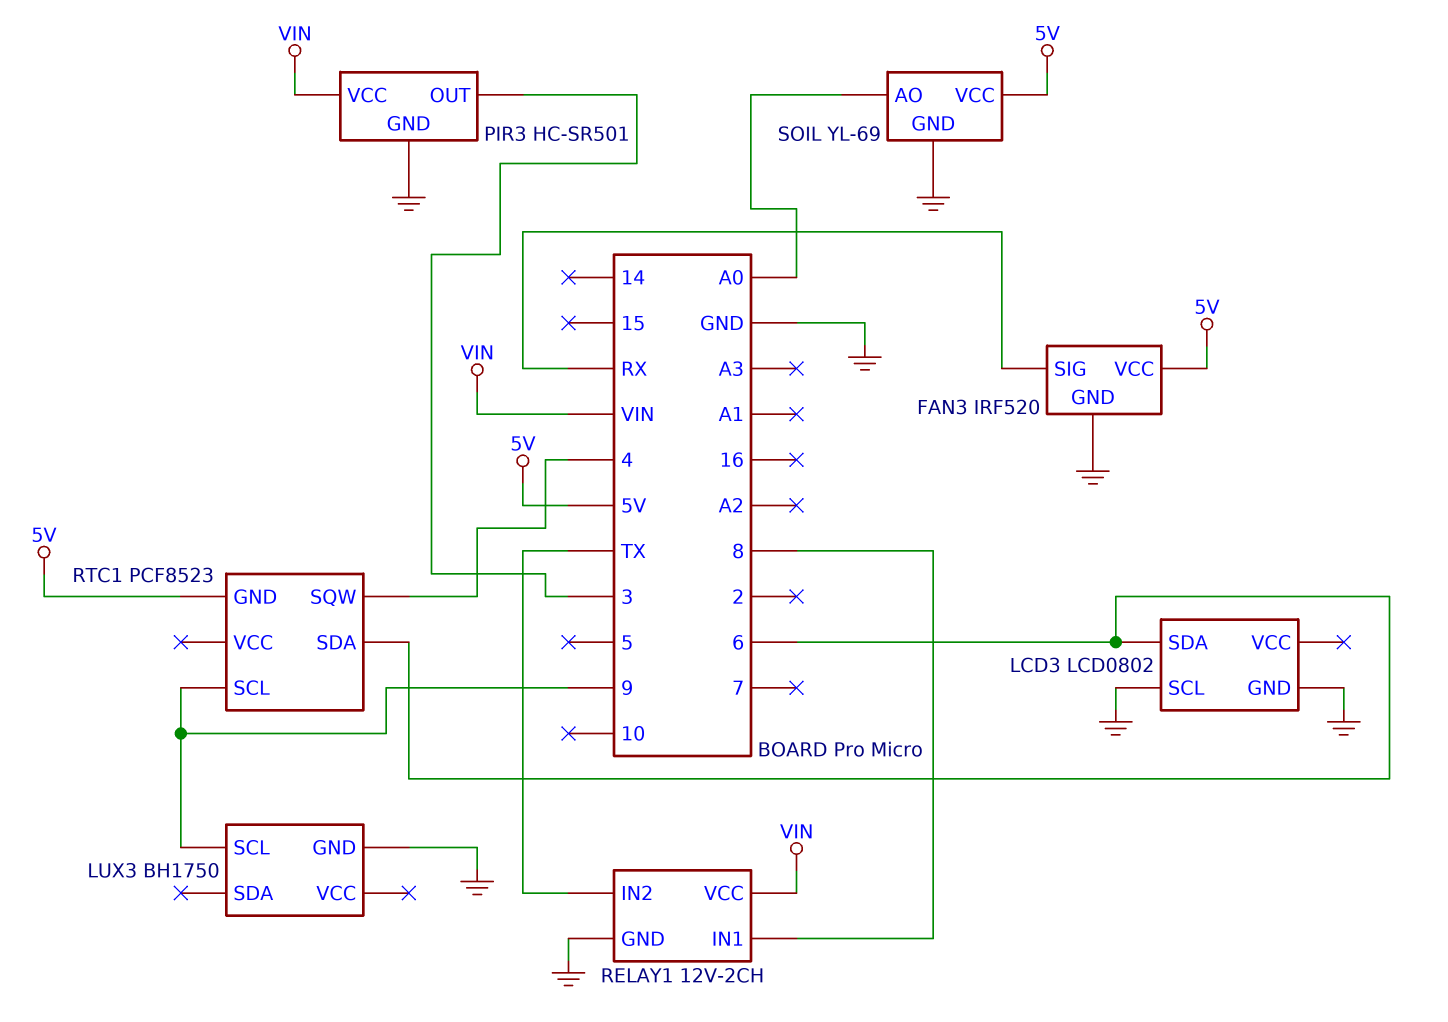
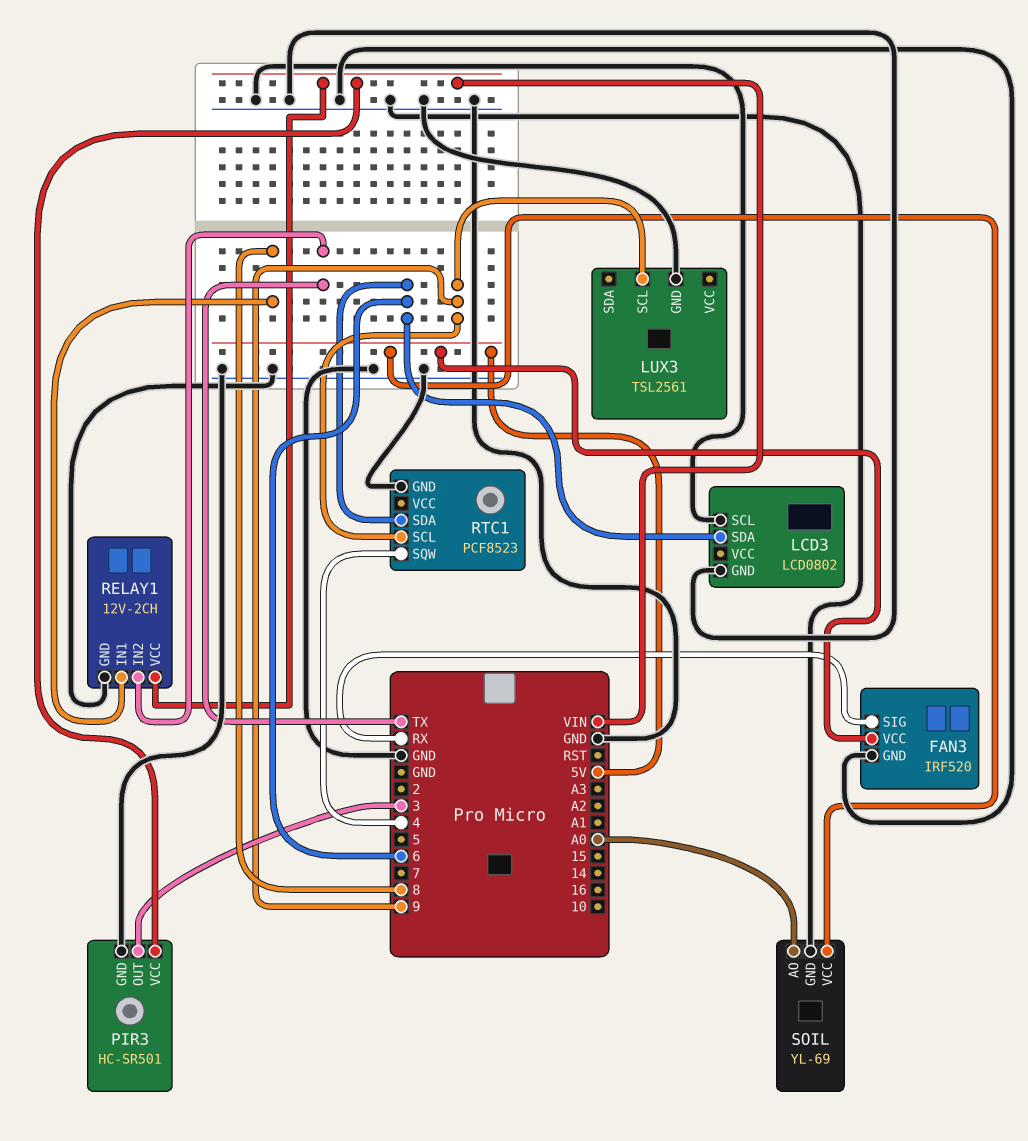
LUX3: BH1750 -> TSL2561
RTC1 pin GND: 5V -> GND

